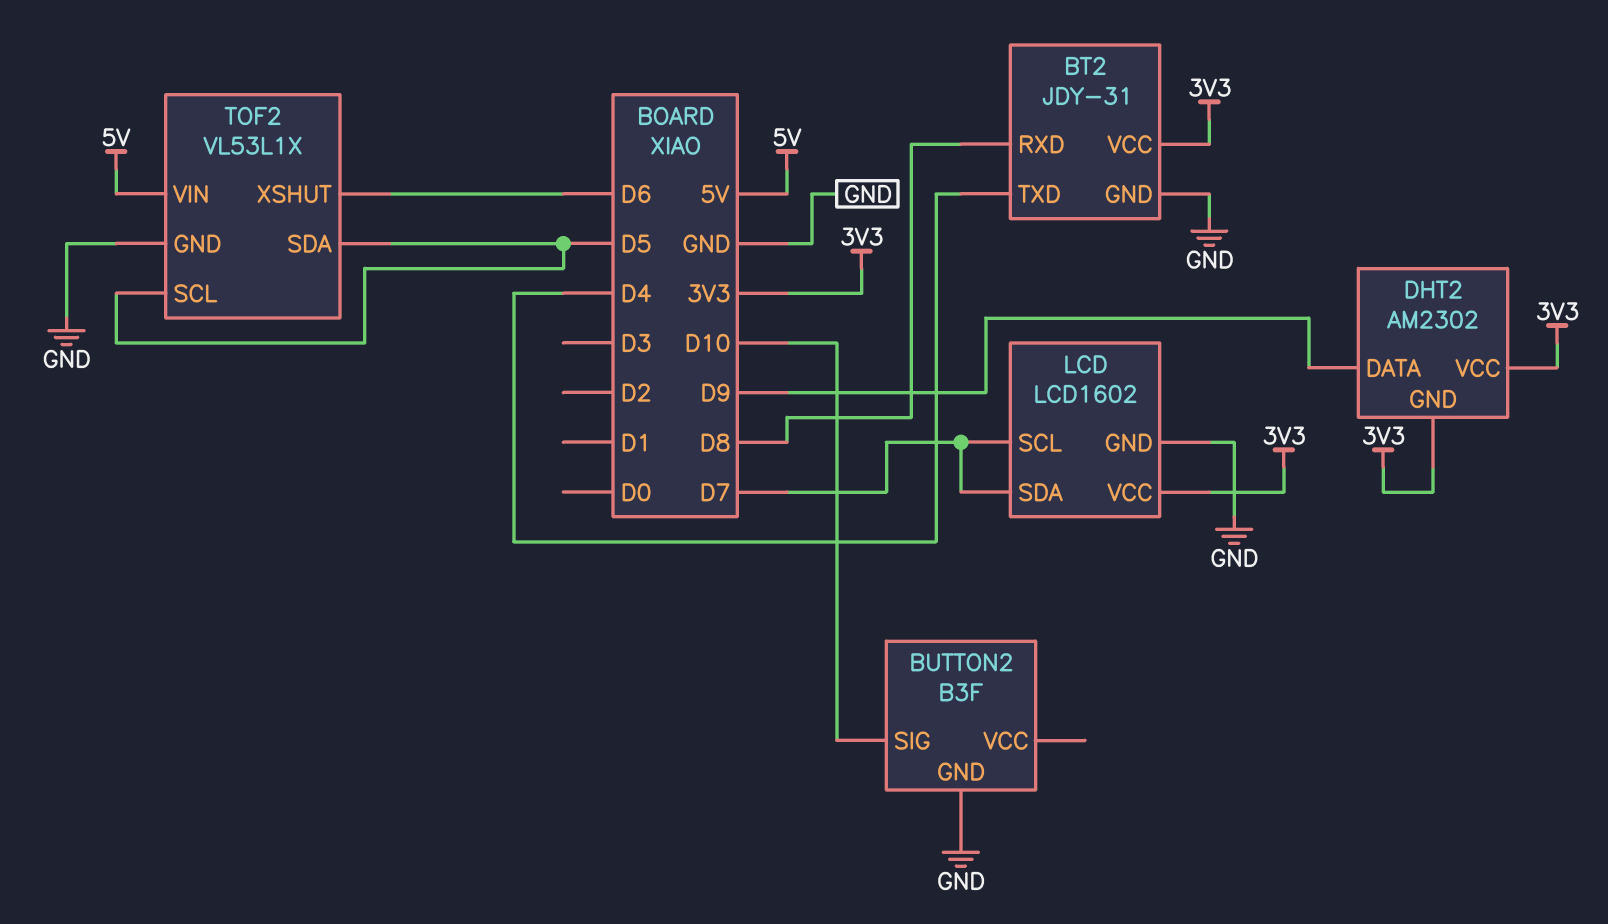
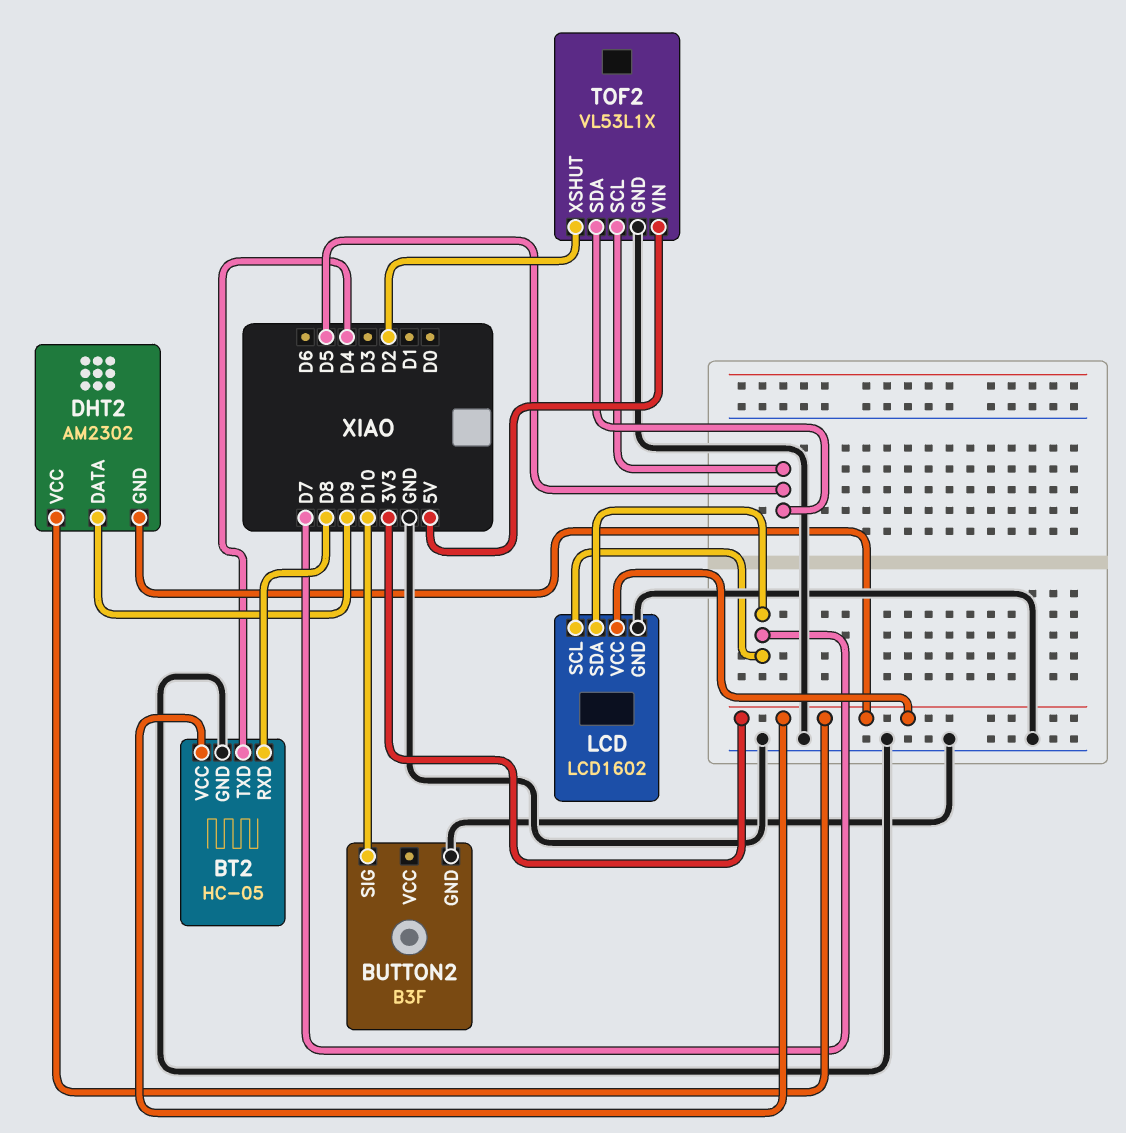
BT2: JDY-31 -> HC-05
TOF2 pin XSHUT: D6 -> D2

